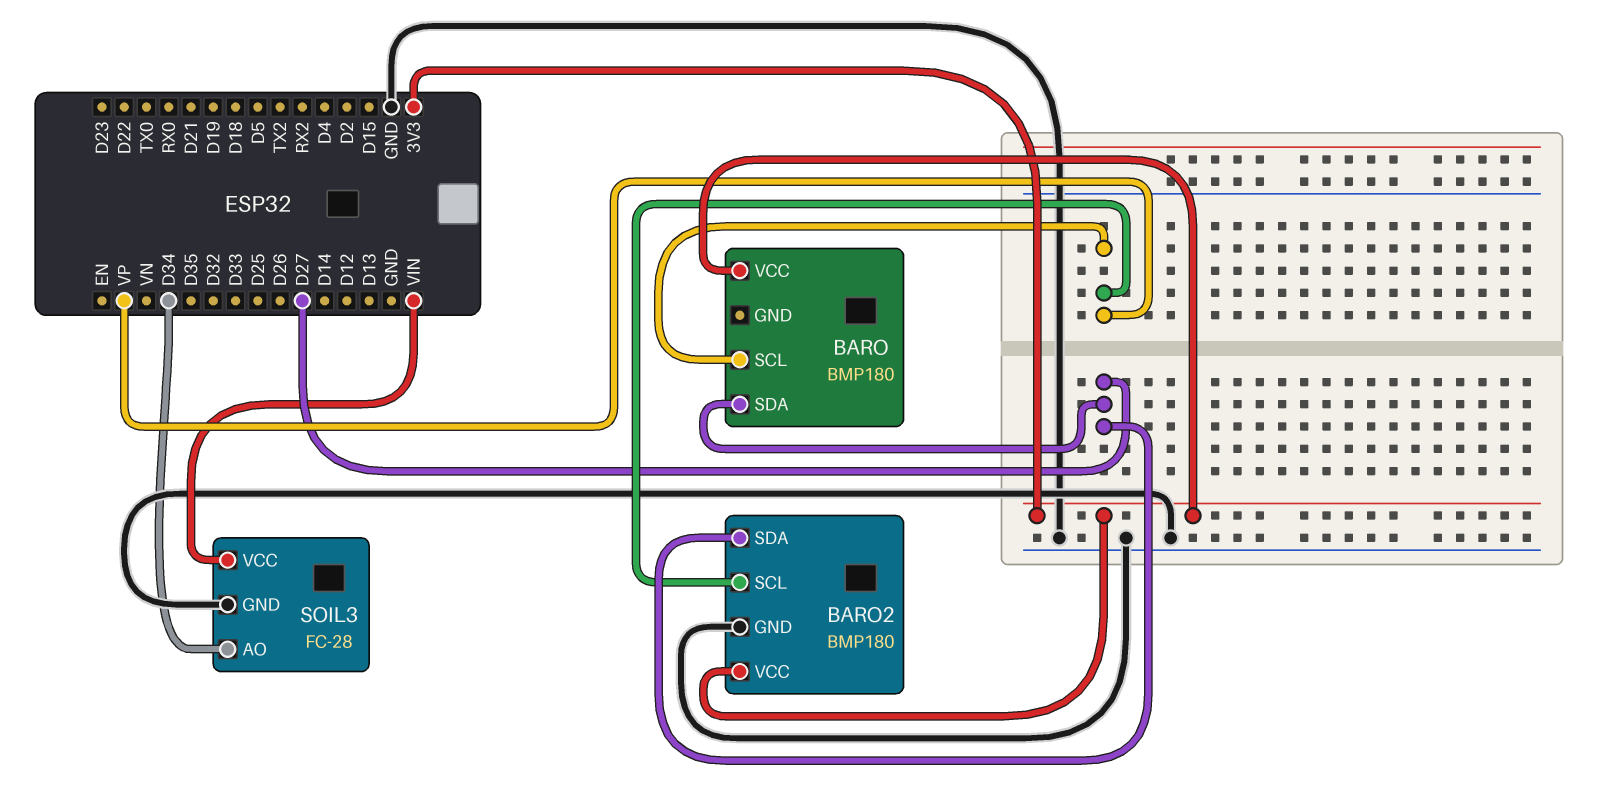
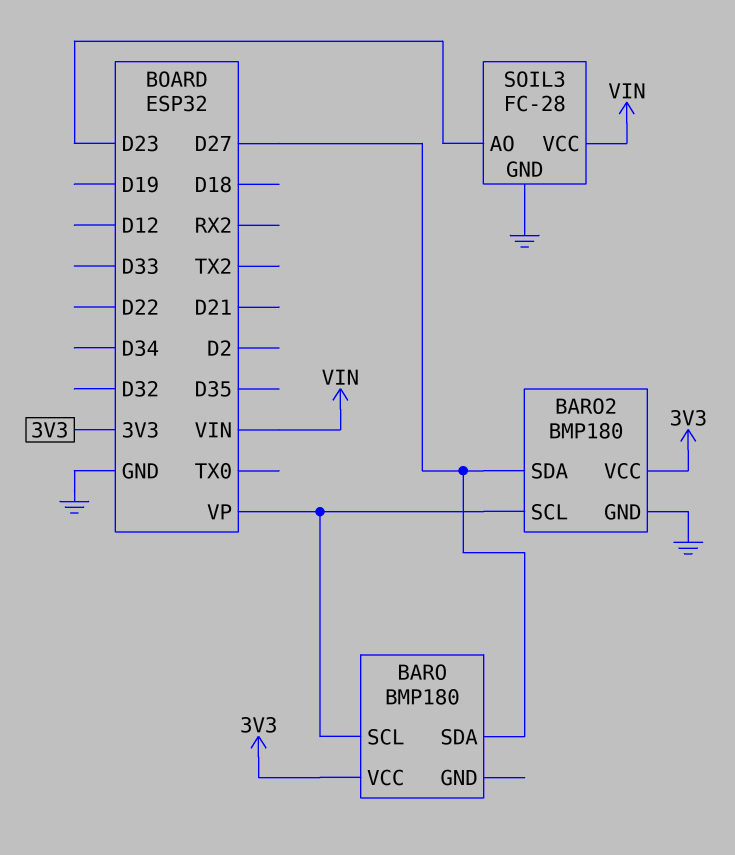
SOIL3 pin AO: D34 -> D23

